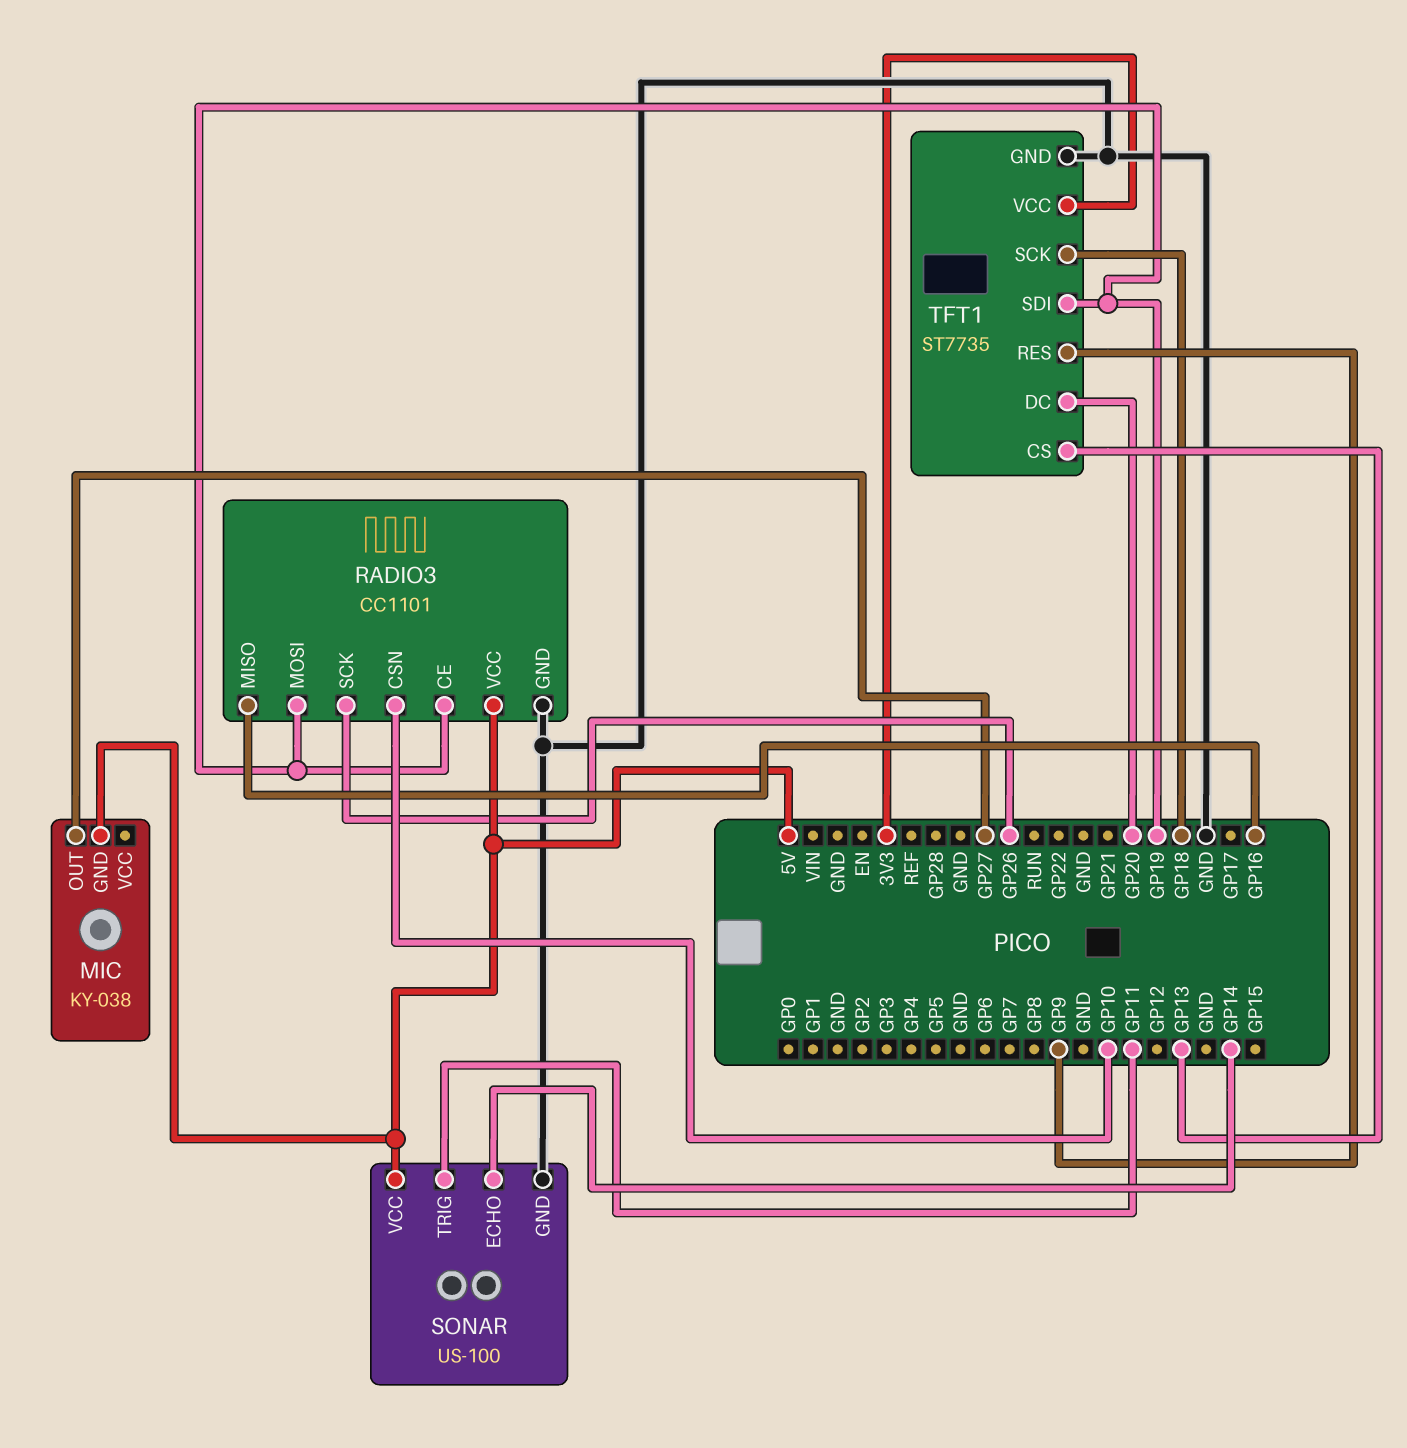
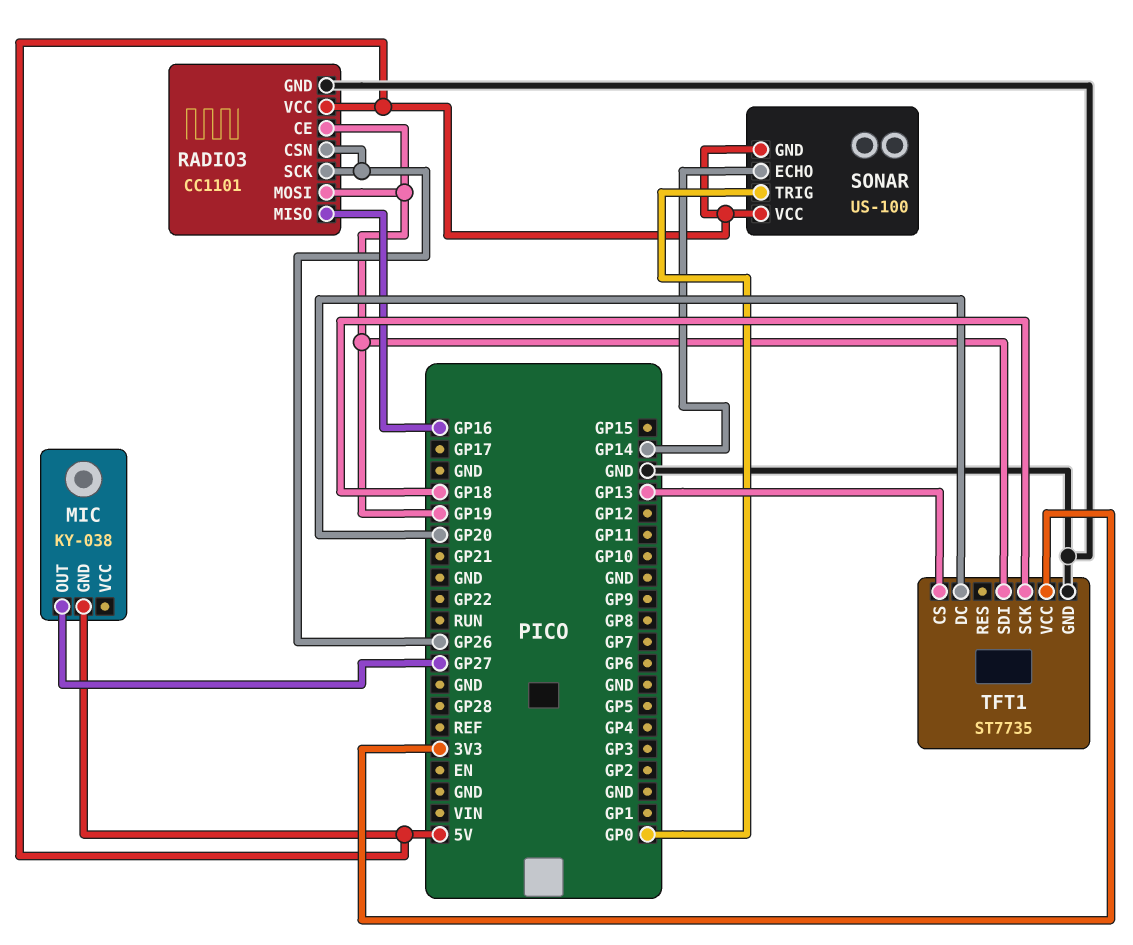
RADIO3 pin CSN: GP10 -> GP26
SONAR pin GND: GND -> 5V
SONAR pin TRIG: GP11 -> GP0
TFT1 pin RES: GP9 -> none

